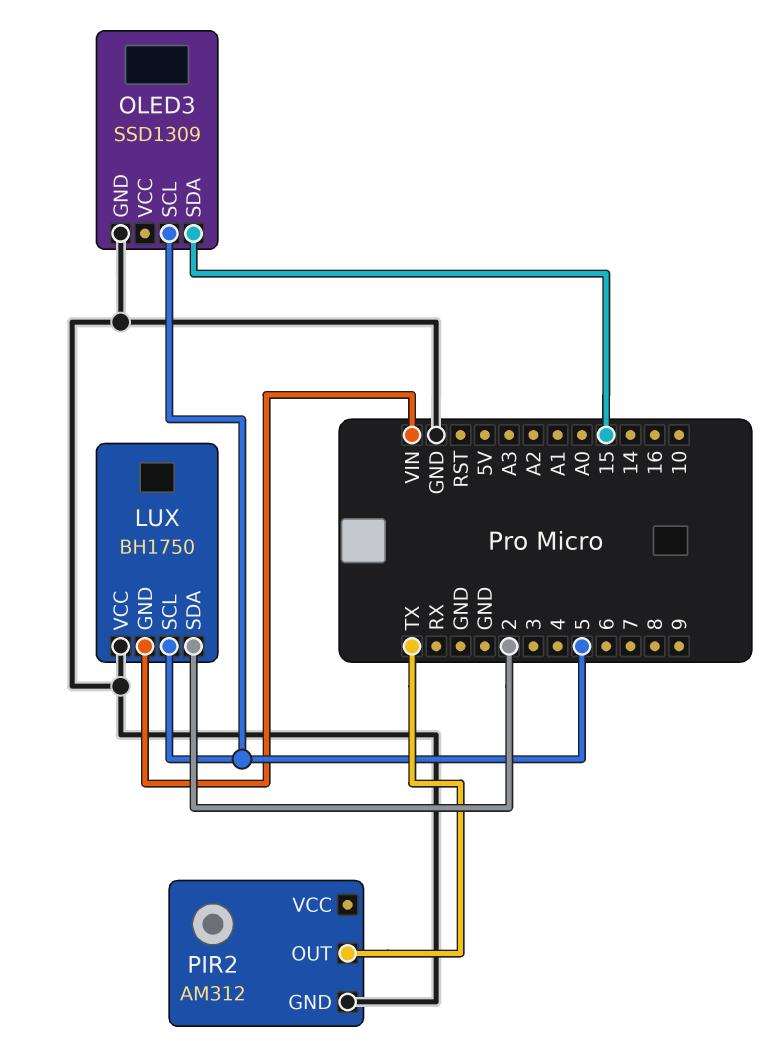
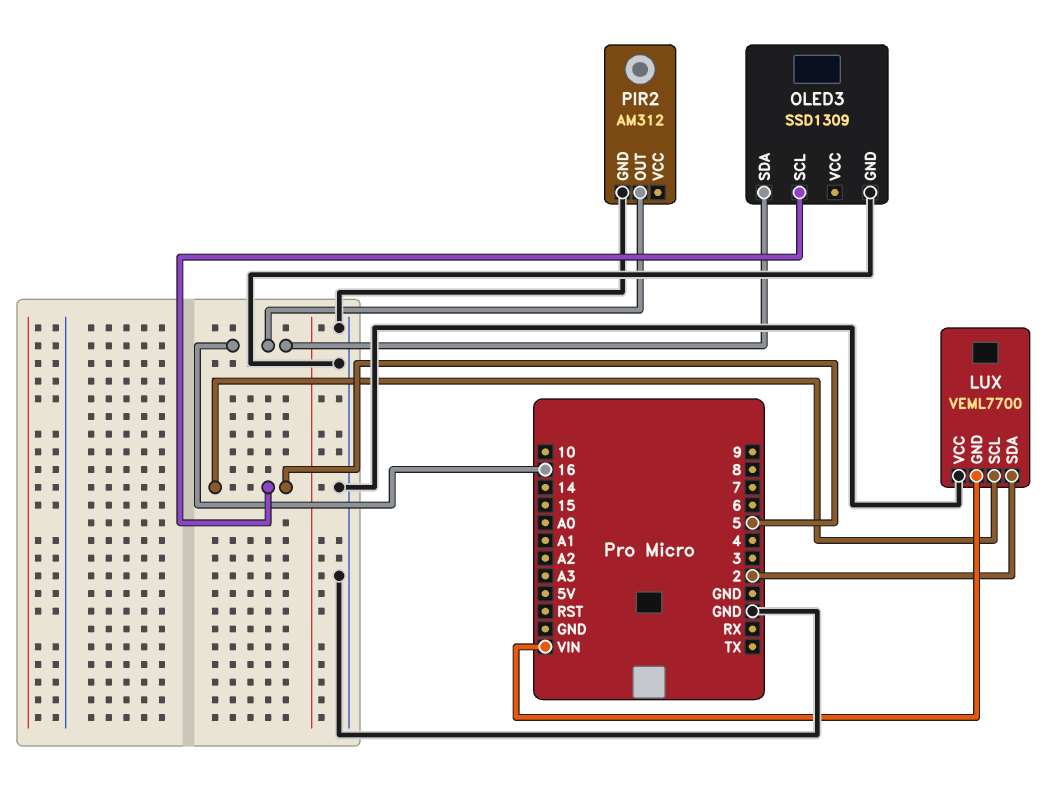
LUX: BH1750 -> VEML7700
OLED3 pin SDA: 15 -> 16
PIR2 pin OUT: TX -> 16

